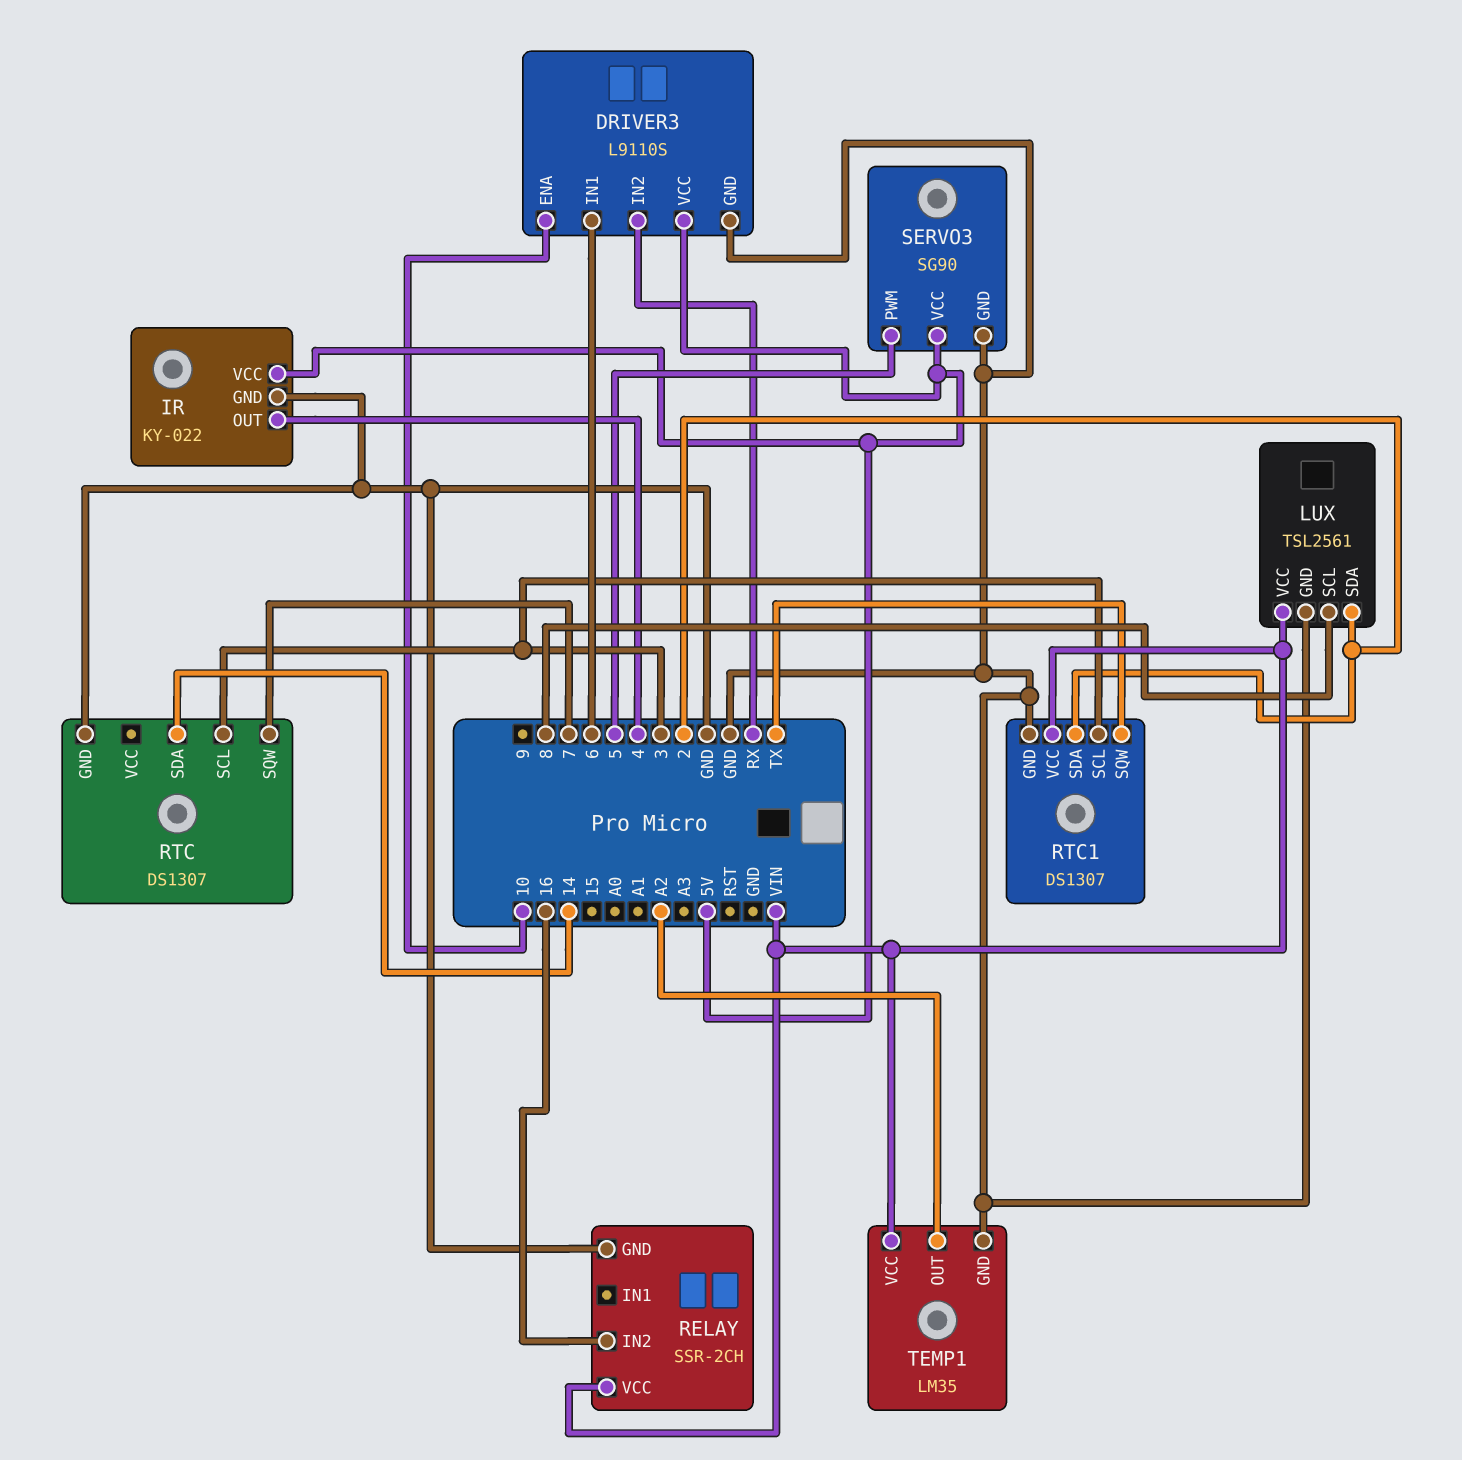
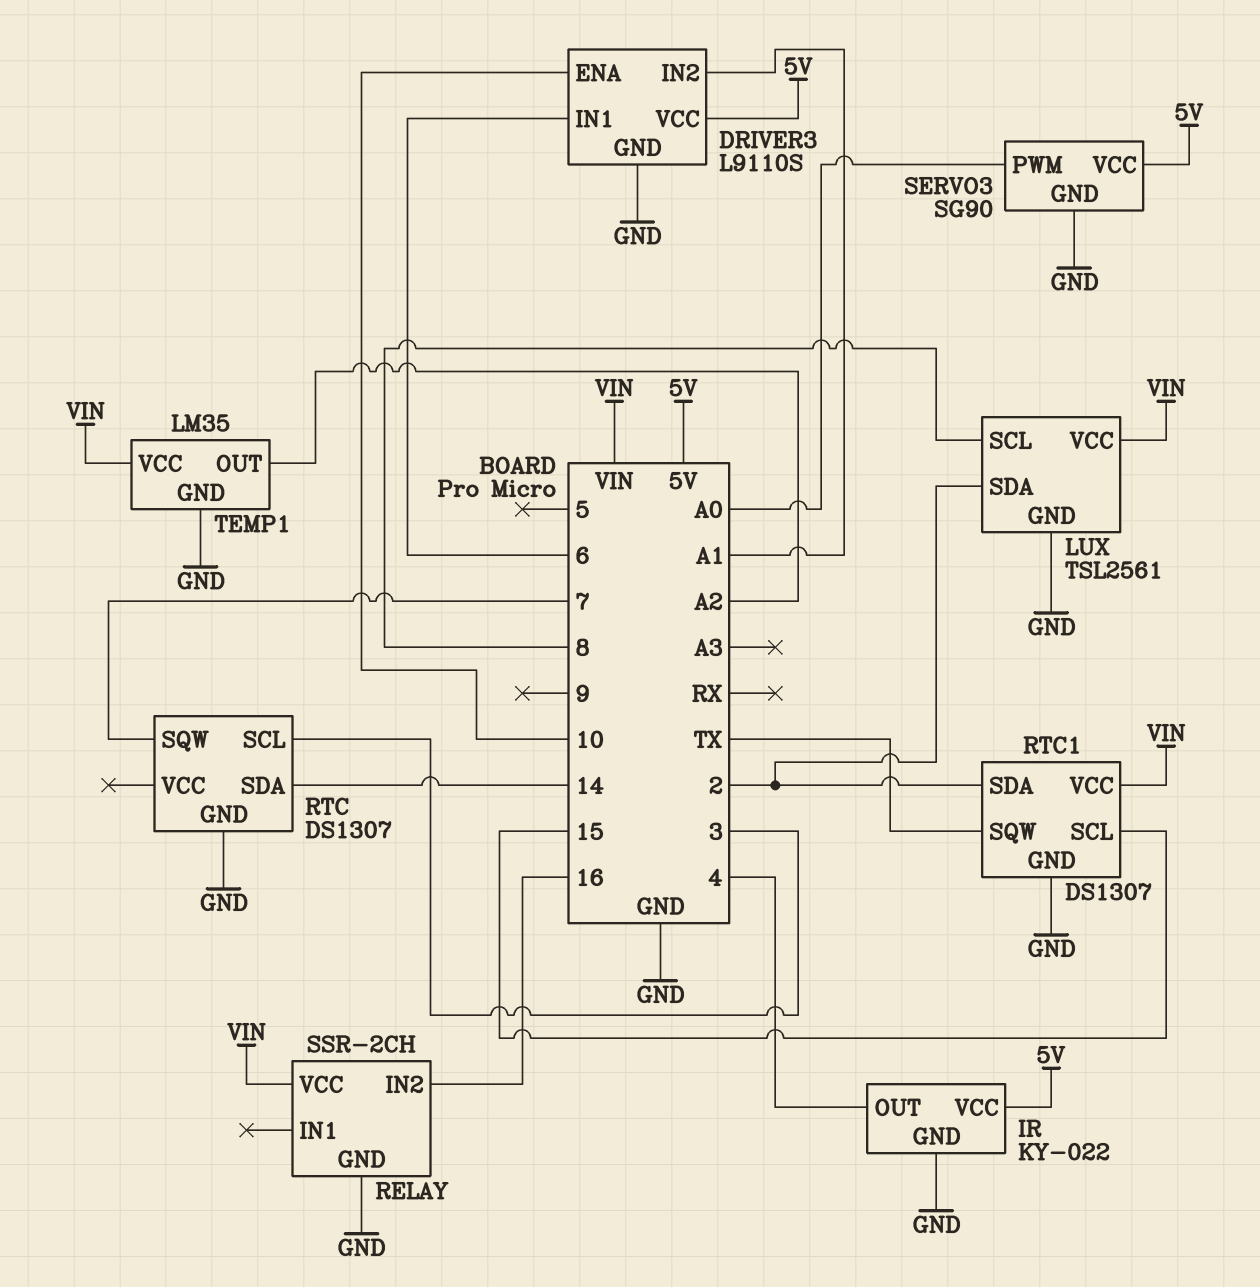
DRIVER3 pin IN2: RX -> A1
RTC1 pin SCL: 3 -> 15
SERVO3 pin PWM: 5 -> A0

